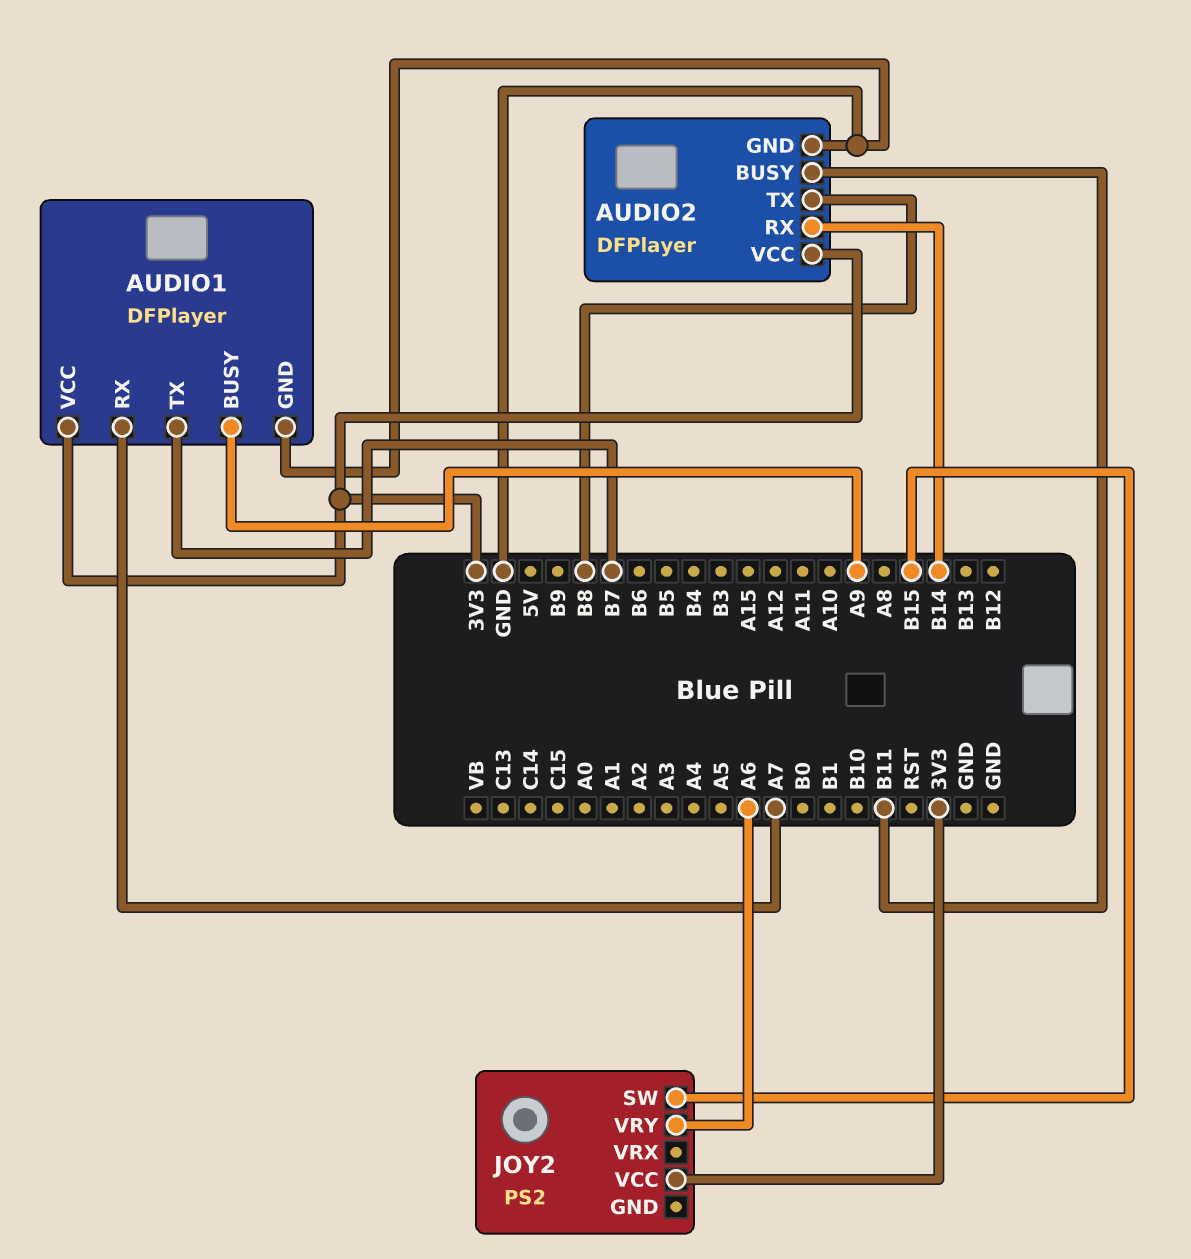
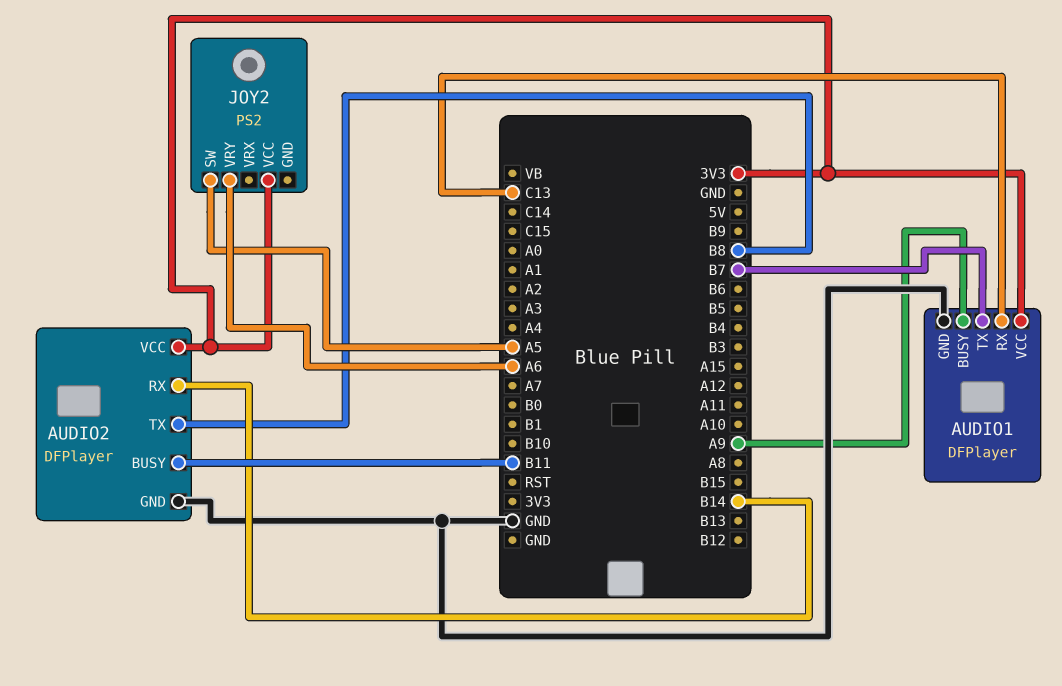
AUDIO1 pin RX: A7 -> C13
JOY2 pin SW: B15 -> A5

